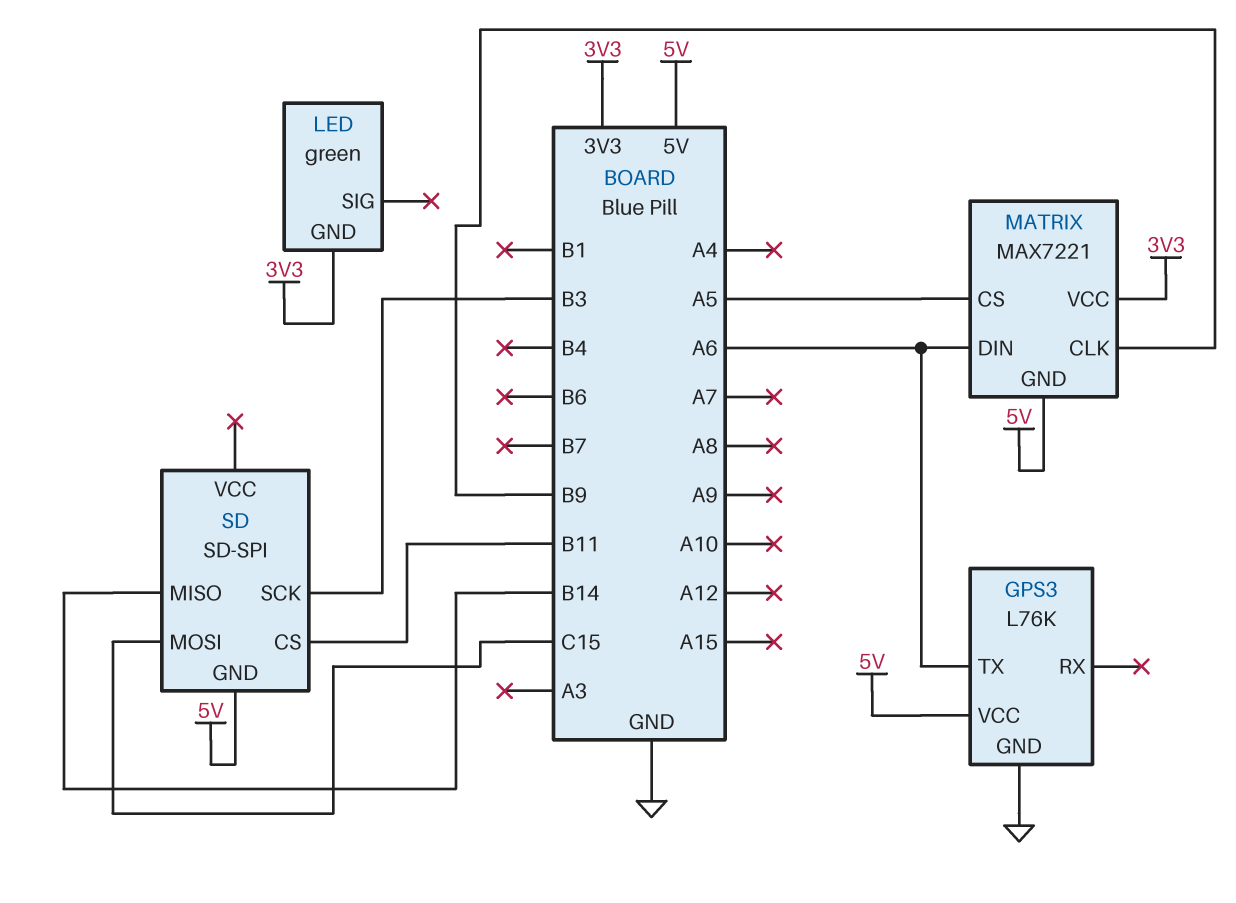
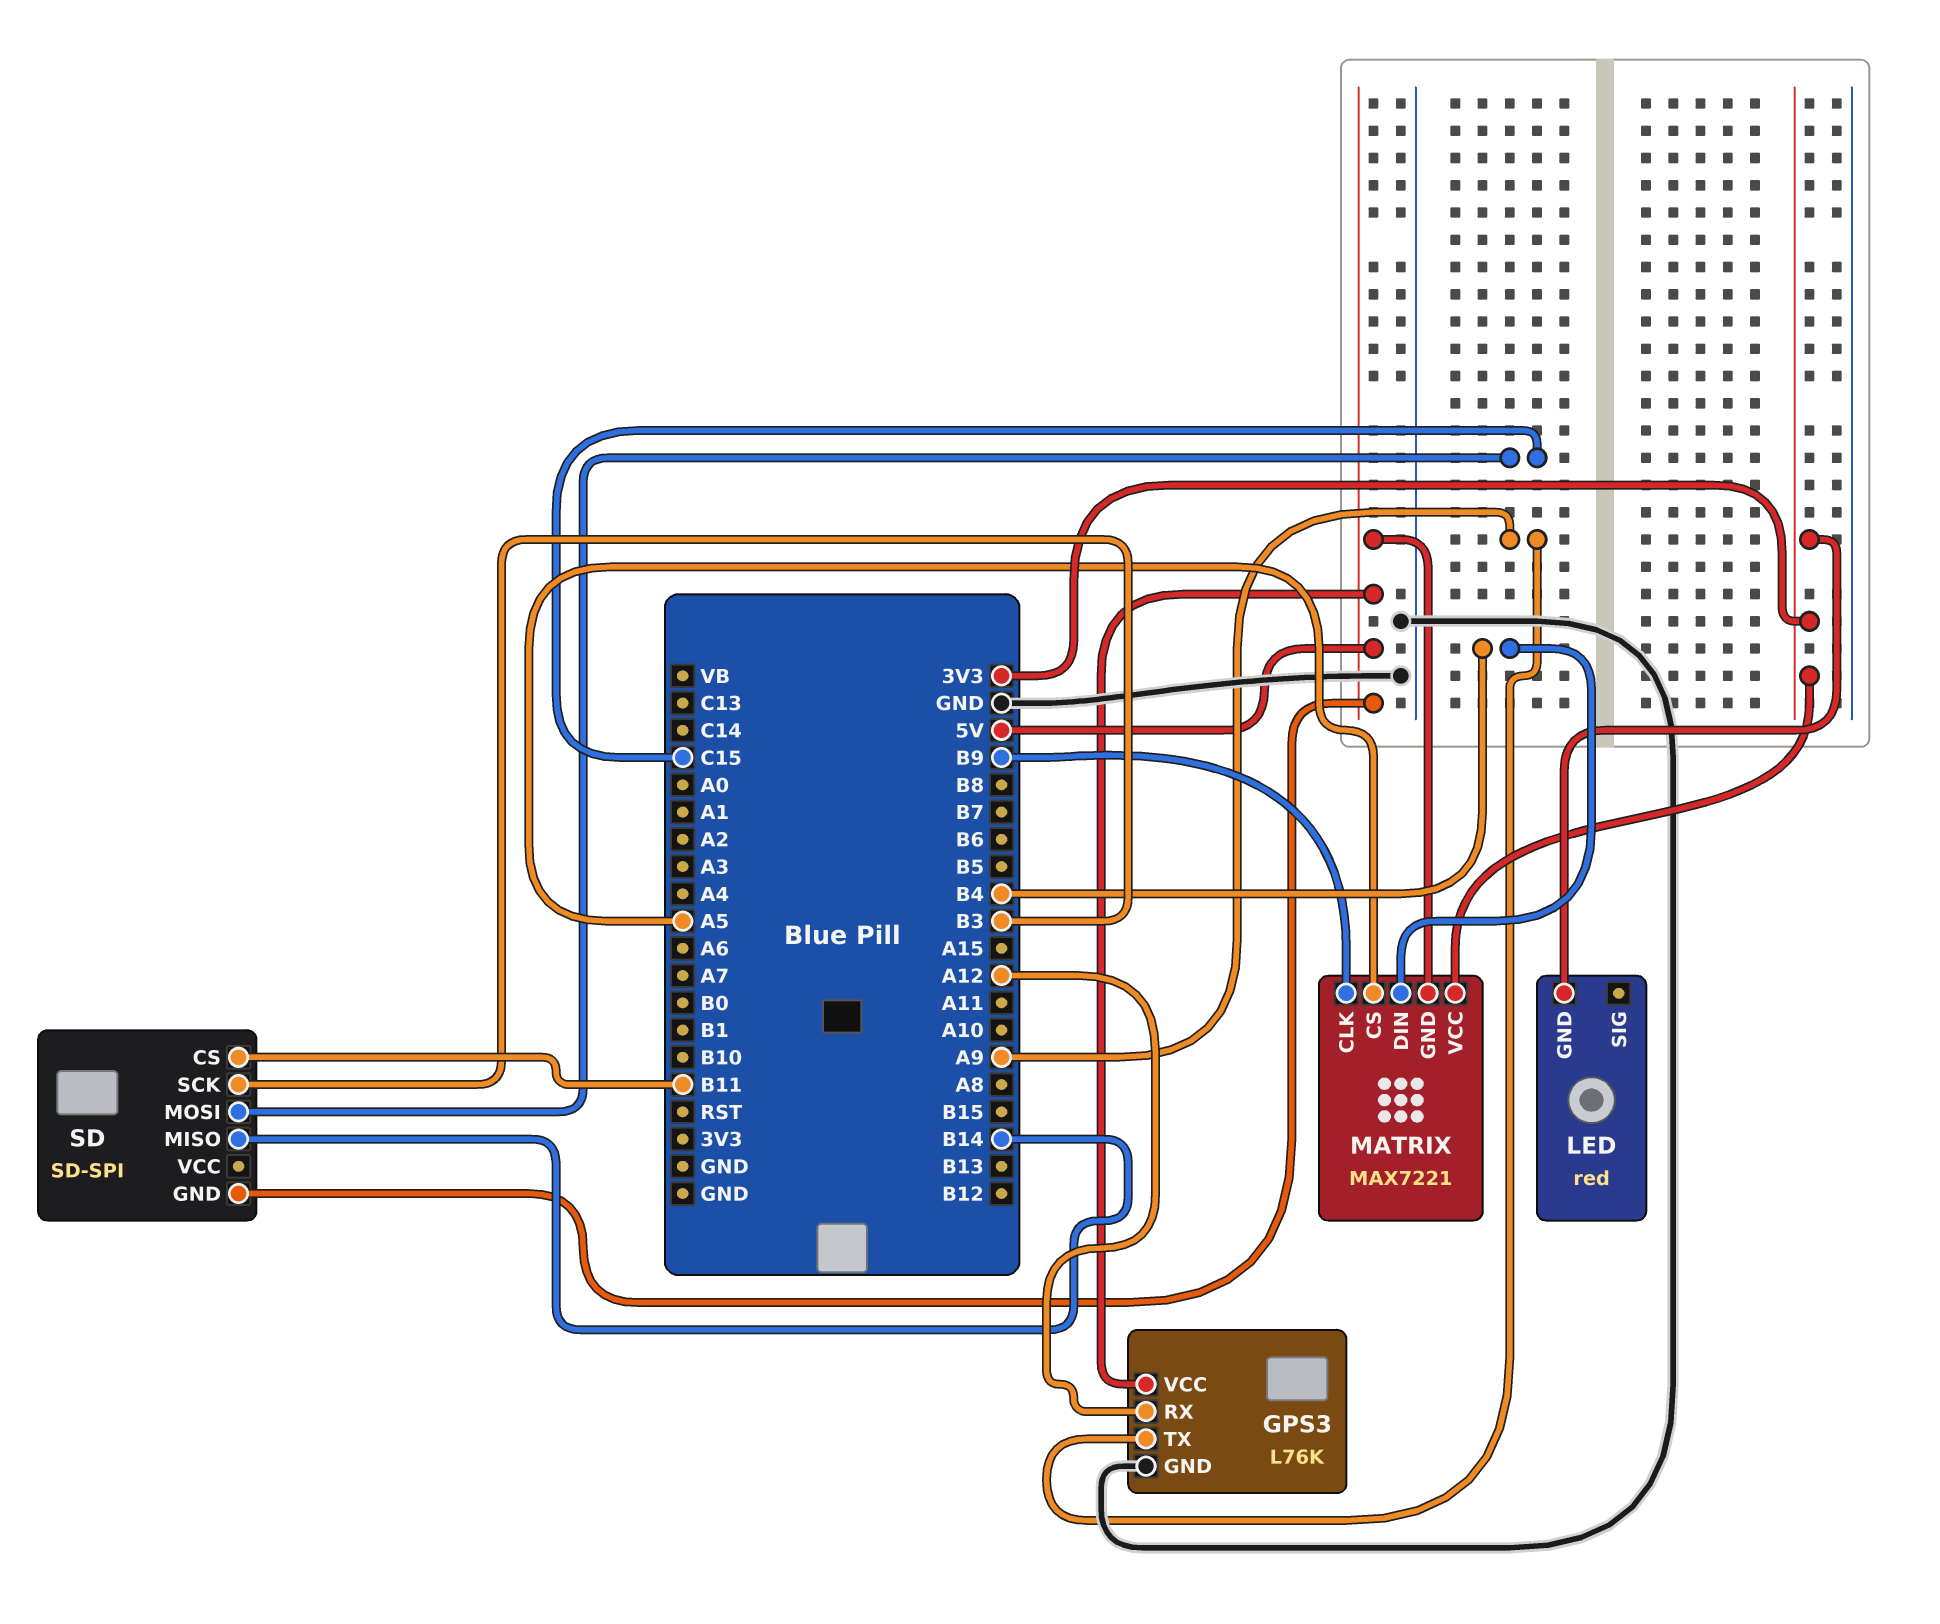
GPS3 pin RX: none -> A12
GPS3 pin TX: A6 -> A9
LED: green -> red
MATRIX pin DIN: A6 -> B4

